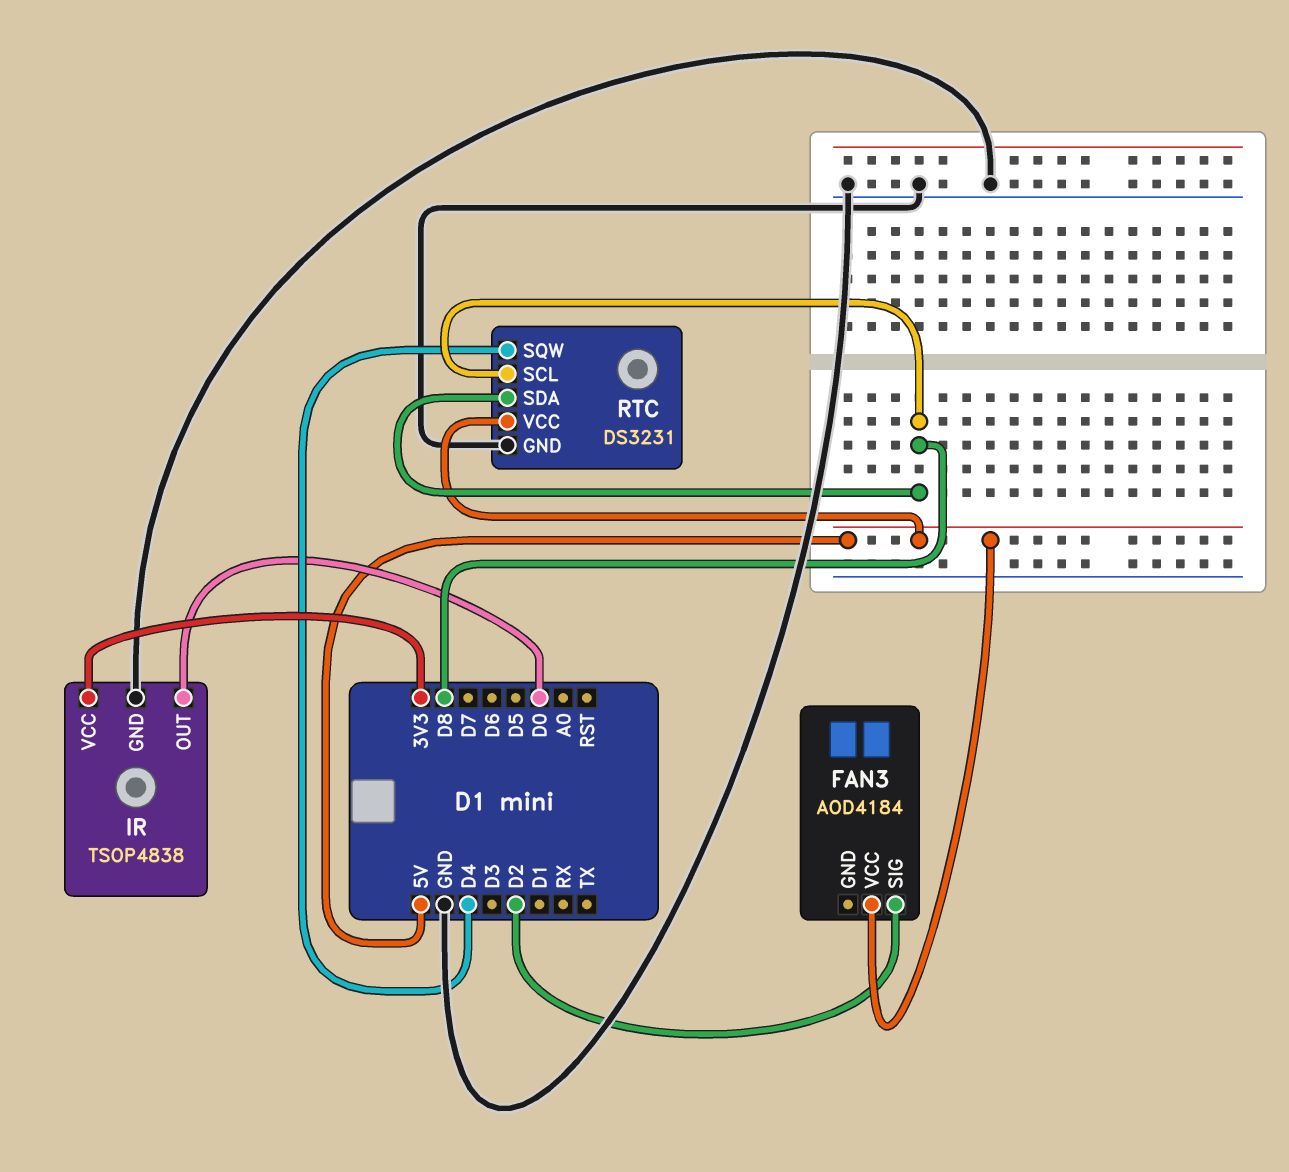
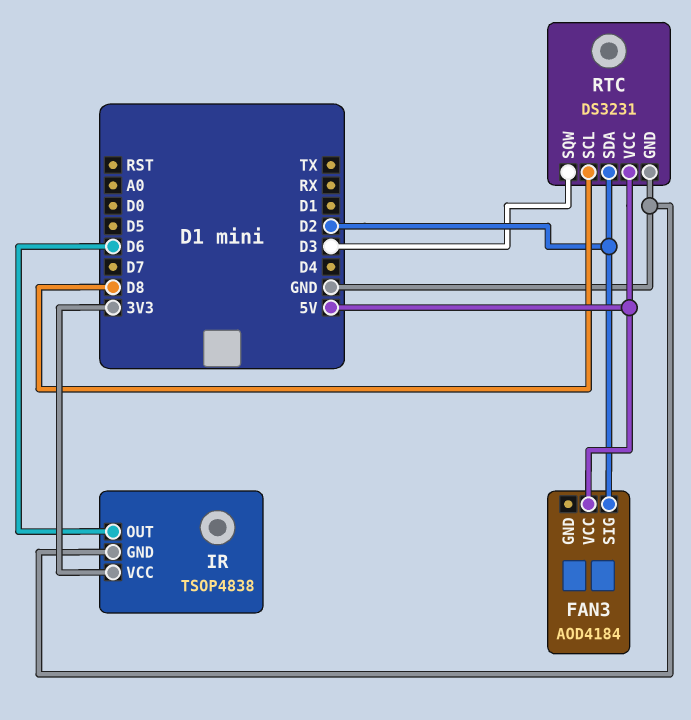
IR pin OUT: D0 -> D6
RTC pin SDA: D8 -> D2
RTC pin SQW: D4 -> D3

